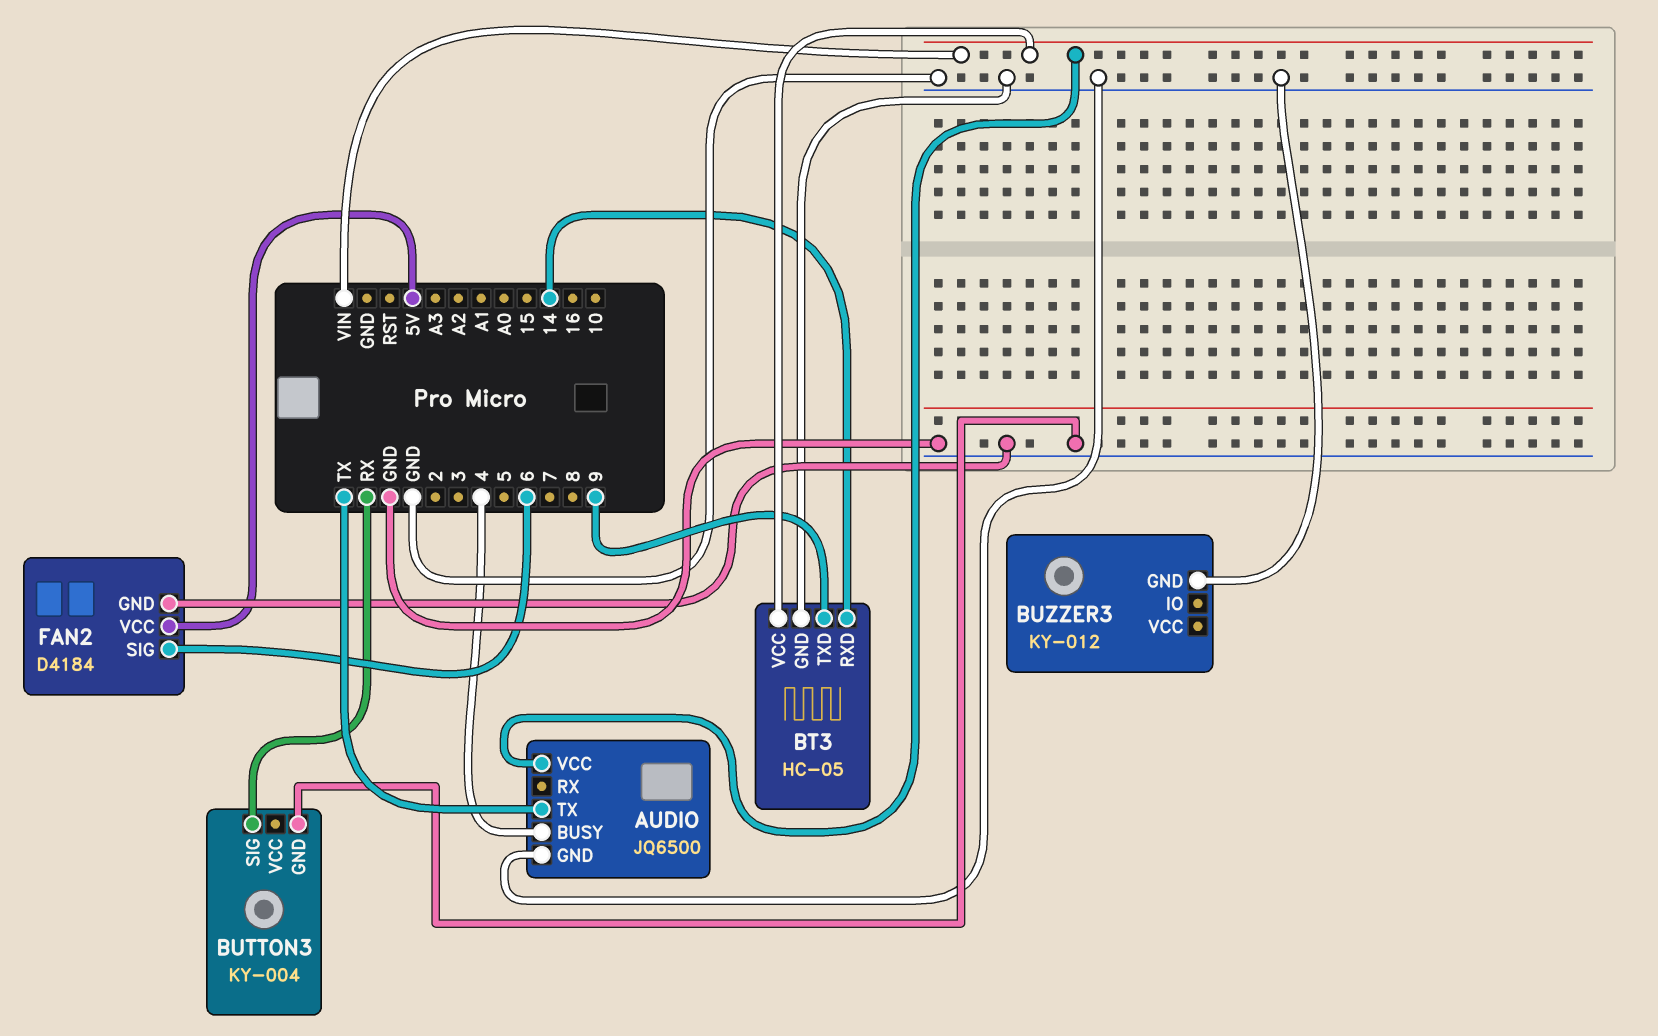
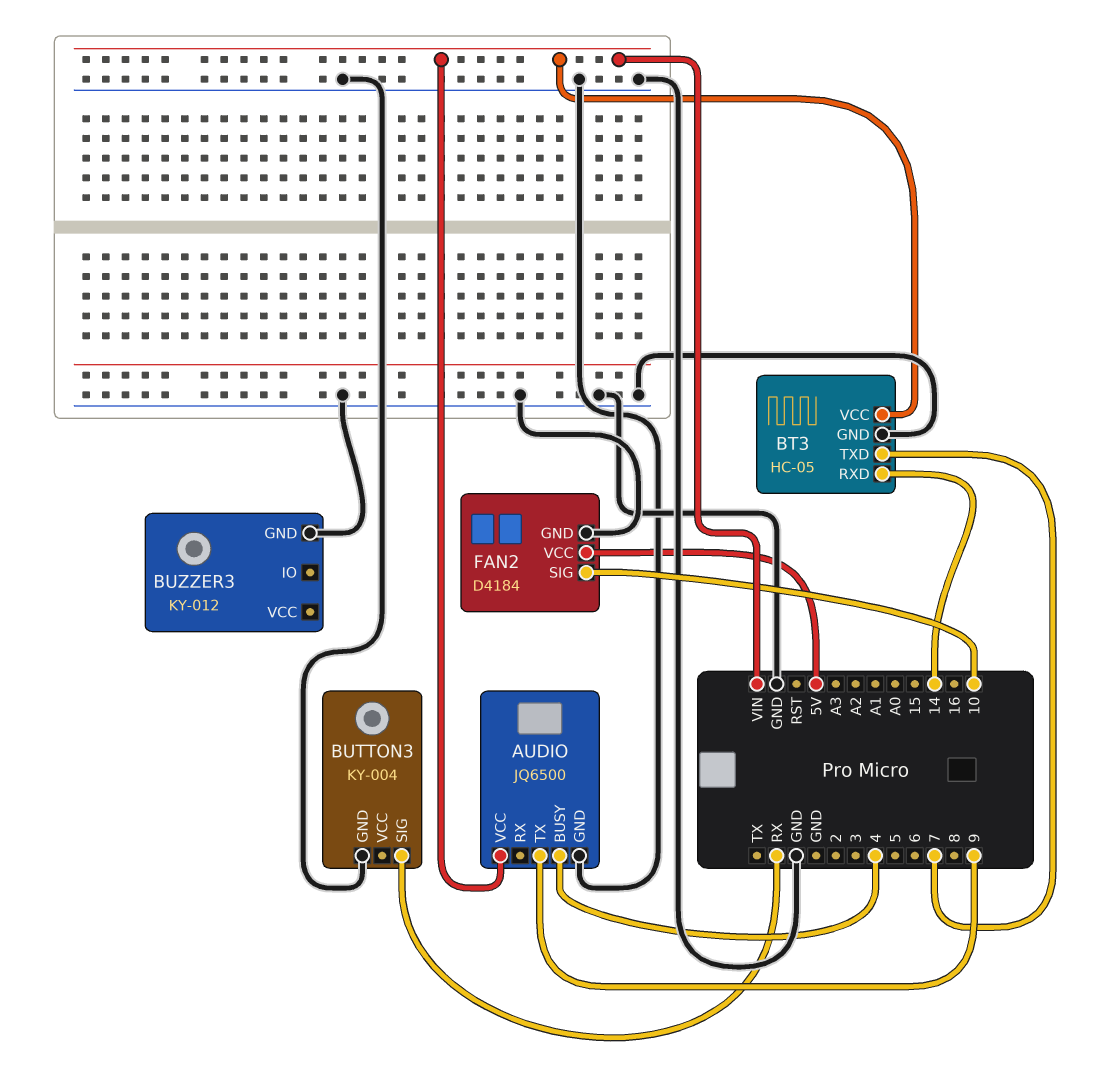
AUDIO pin TX: TX -> 9
BT3 pin TXD: 9 -> 7
FAN2 pin SIG: 6 -> 10

